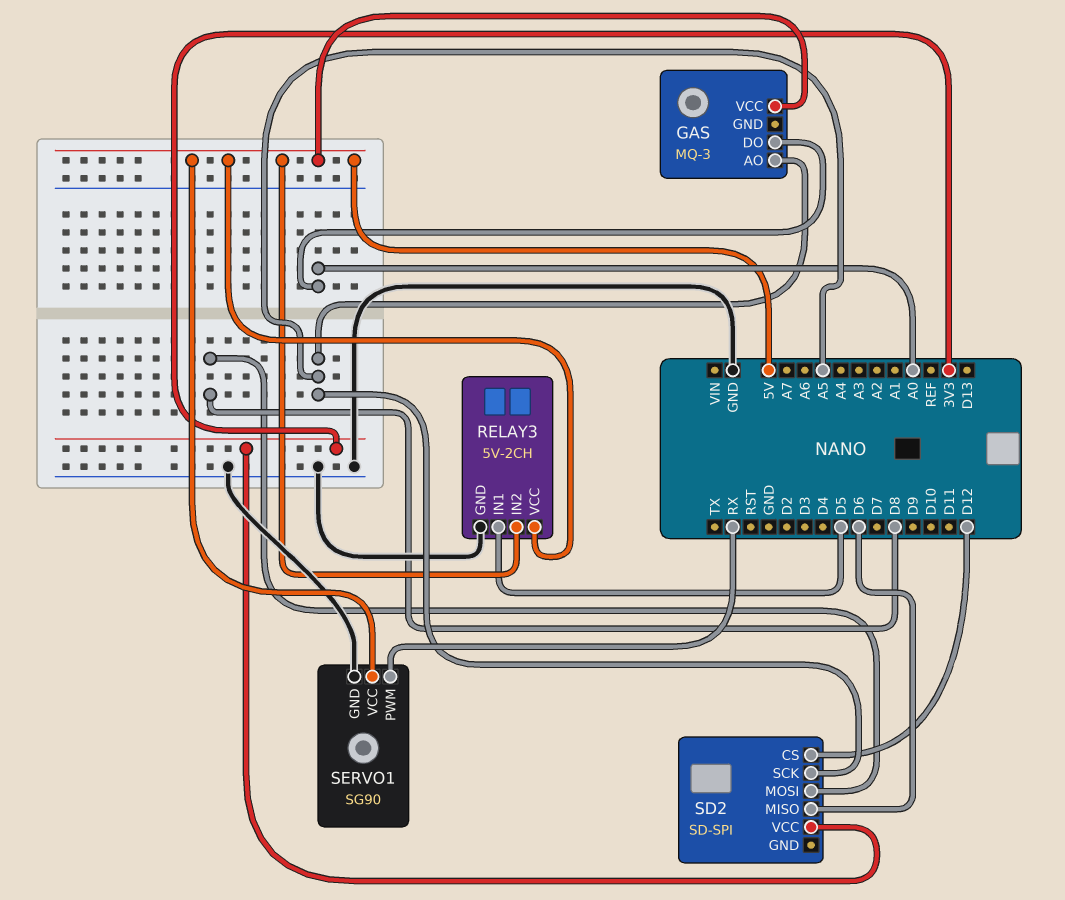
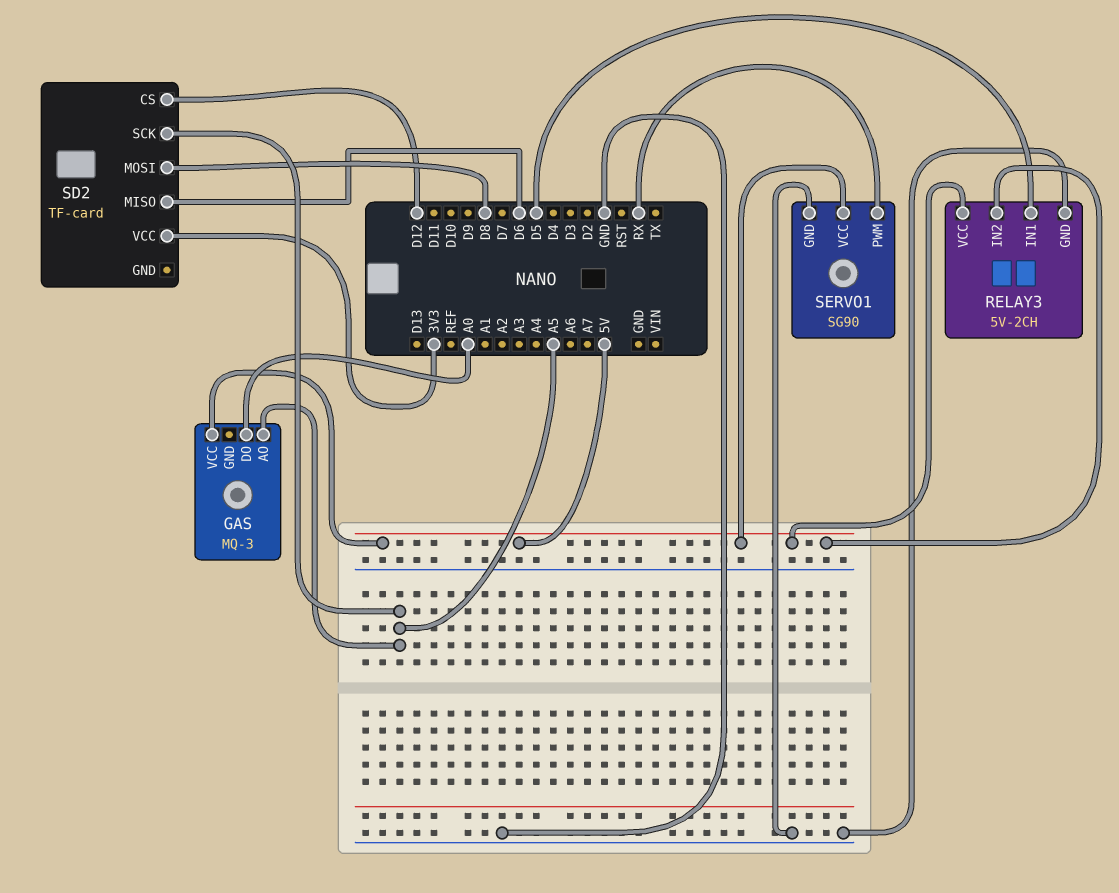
SD2: SD-SPI -> TF-card

